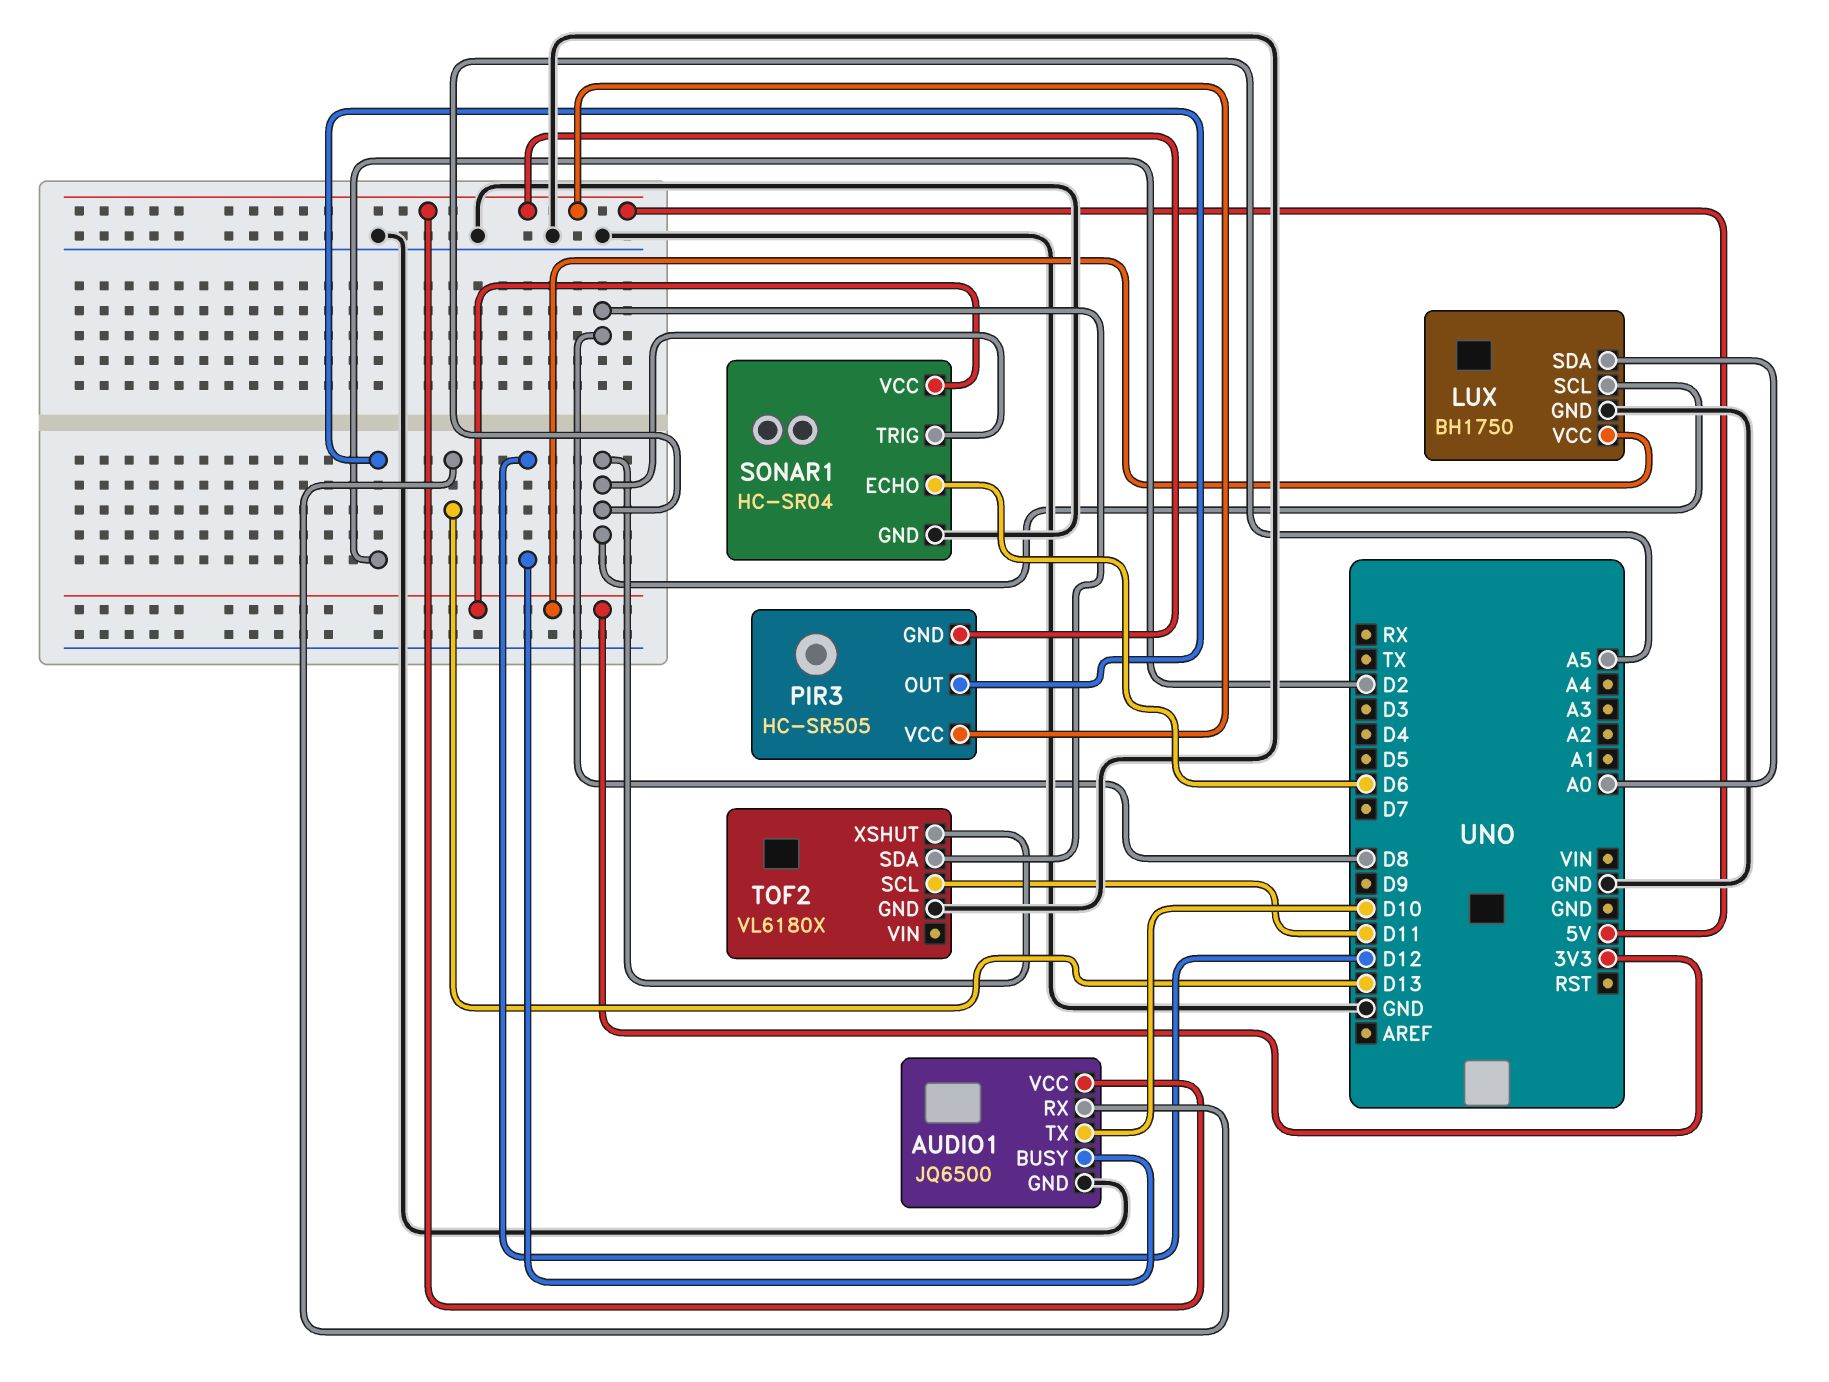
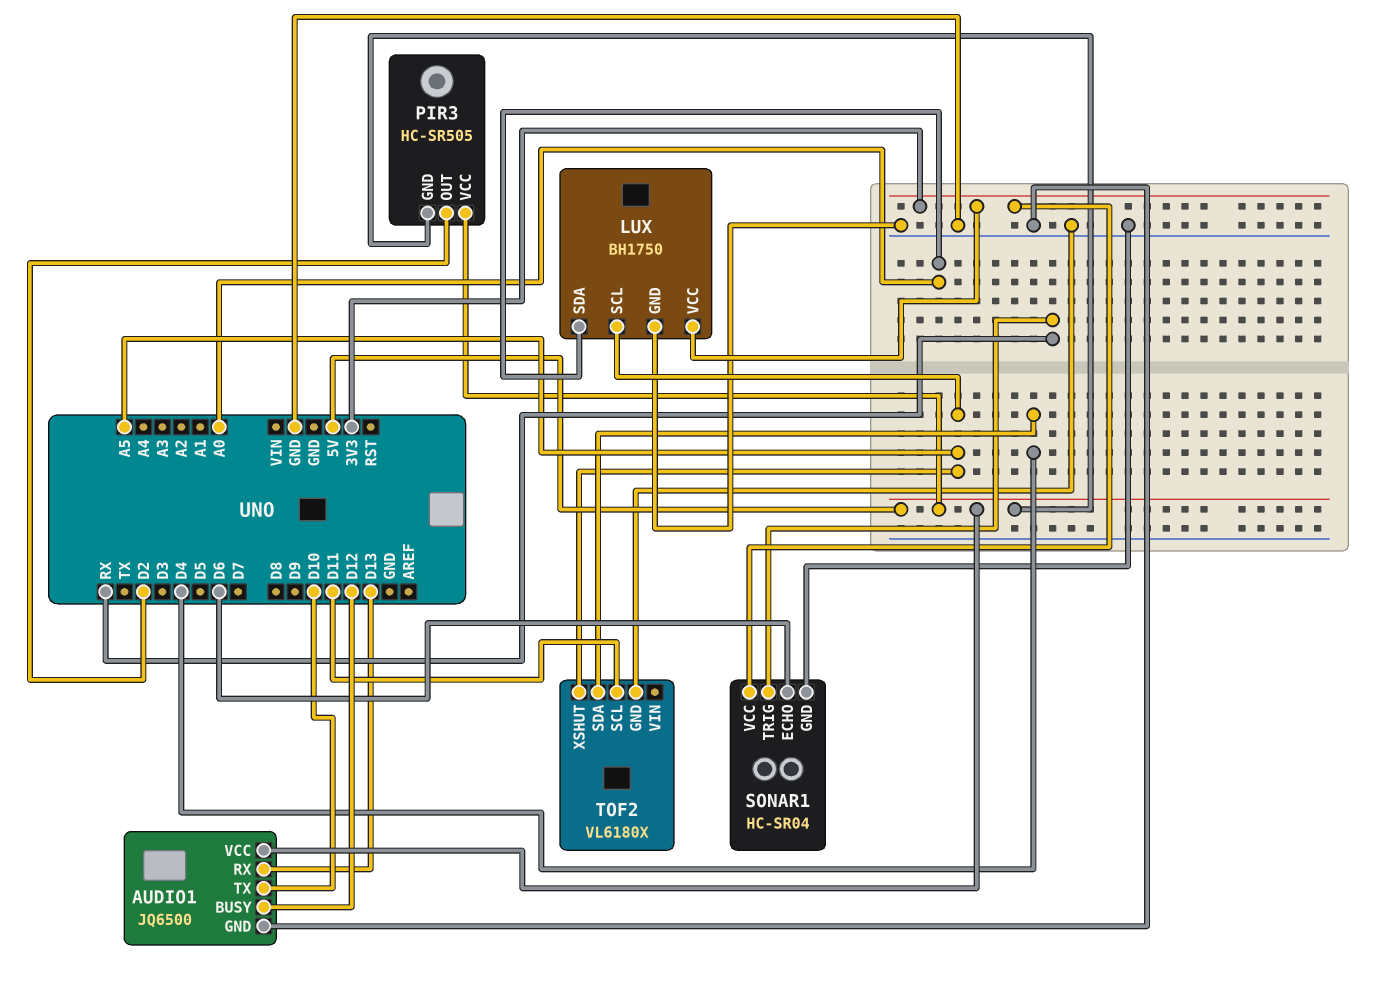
SONAR1 pin TRIG: A5 -> RX
TOF2 pin SDA: D8 -> D4

